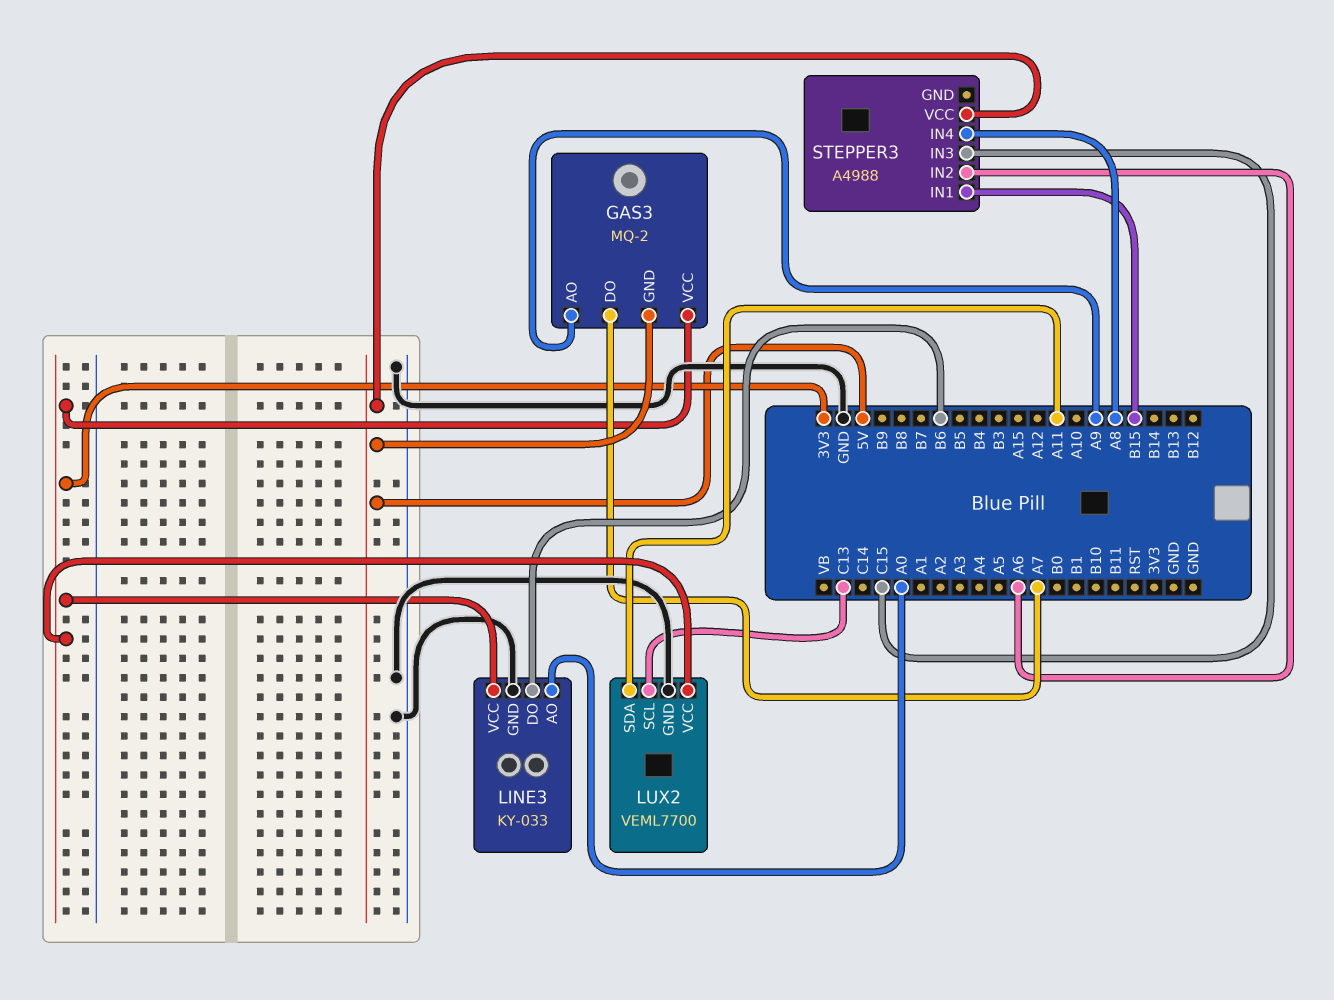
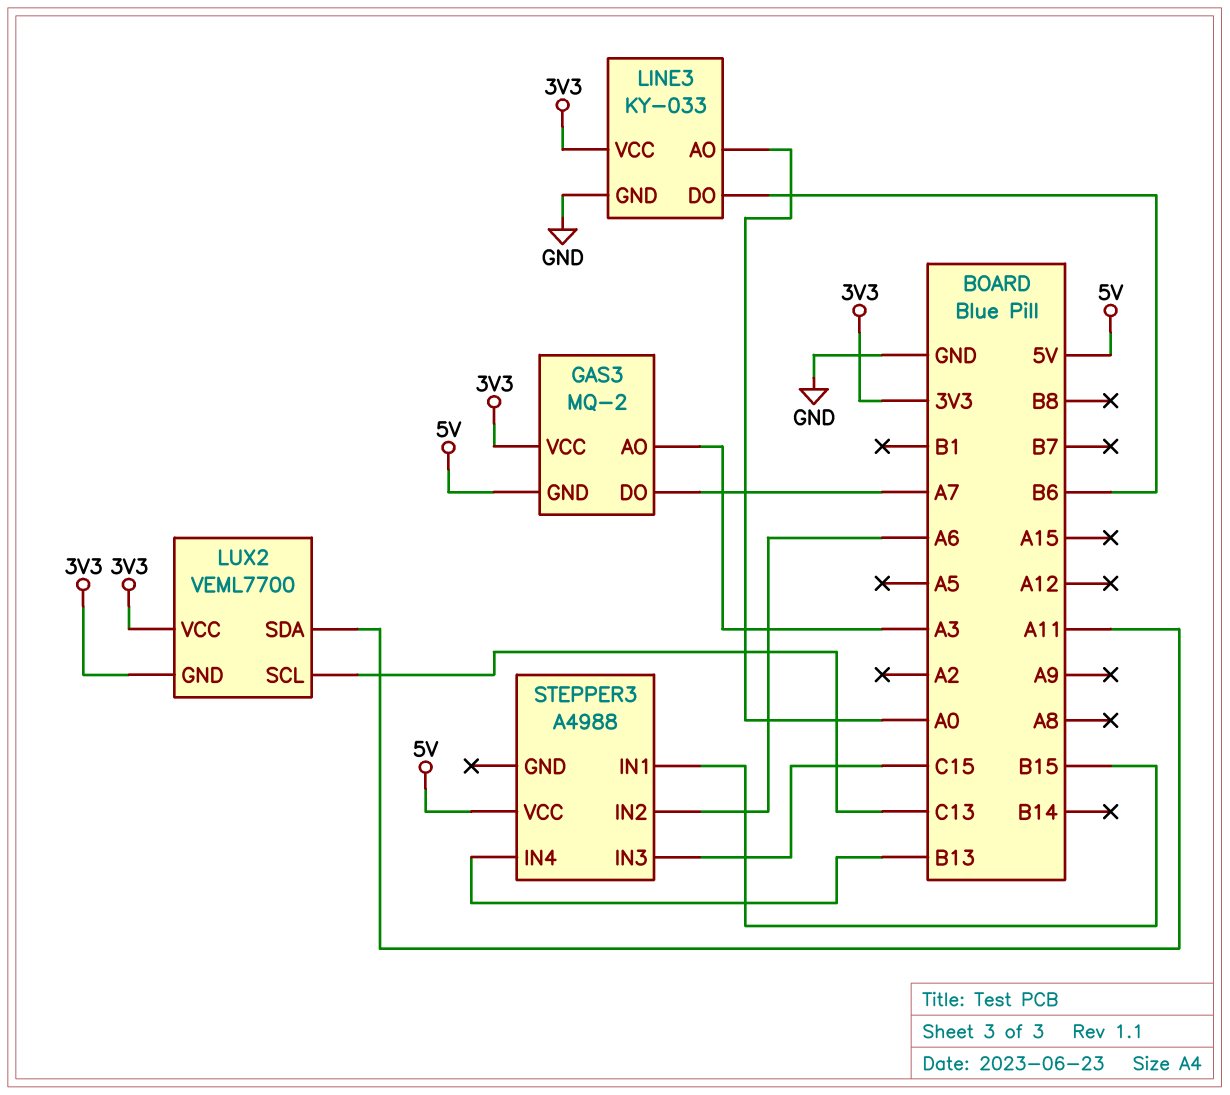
GAS3 pin AO: A9 -> A3
LUX2 pin GND: GND -> 3V3
STEPPER3 pin IN4: A8 -> B13

